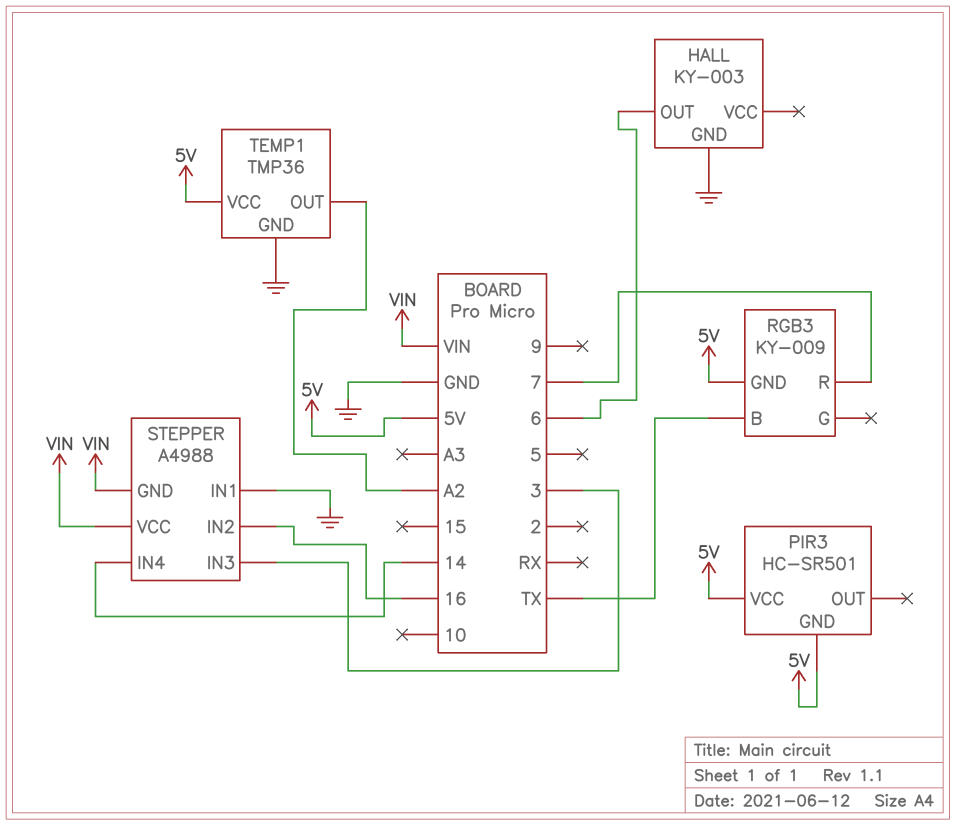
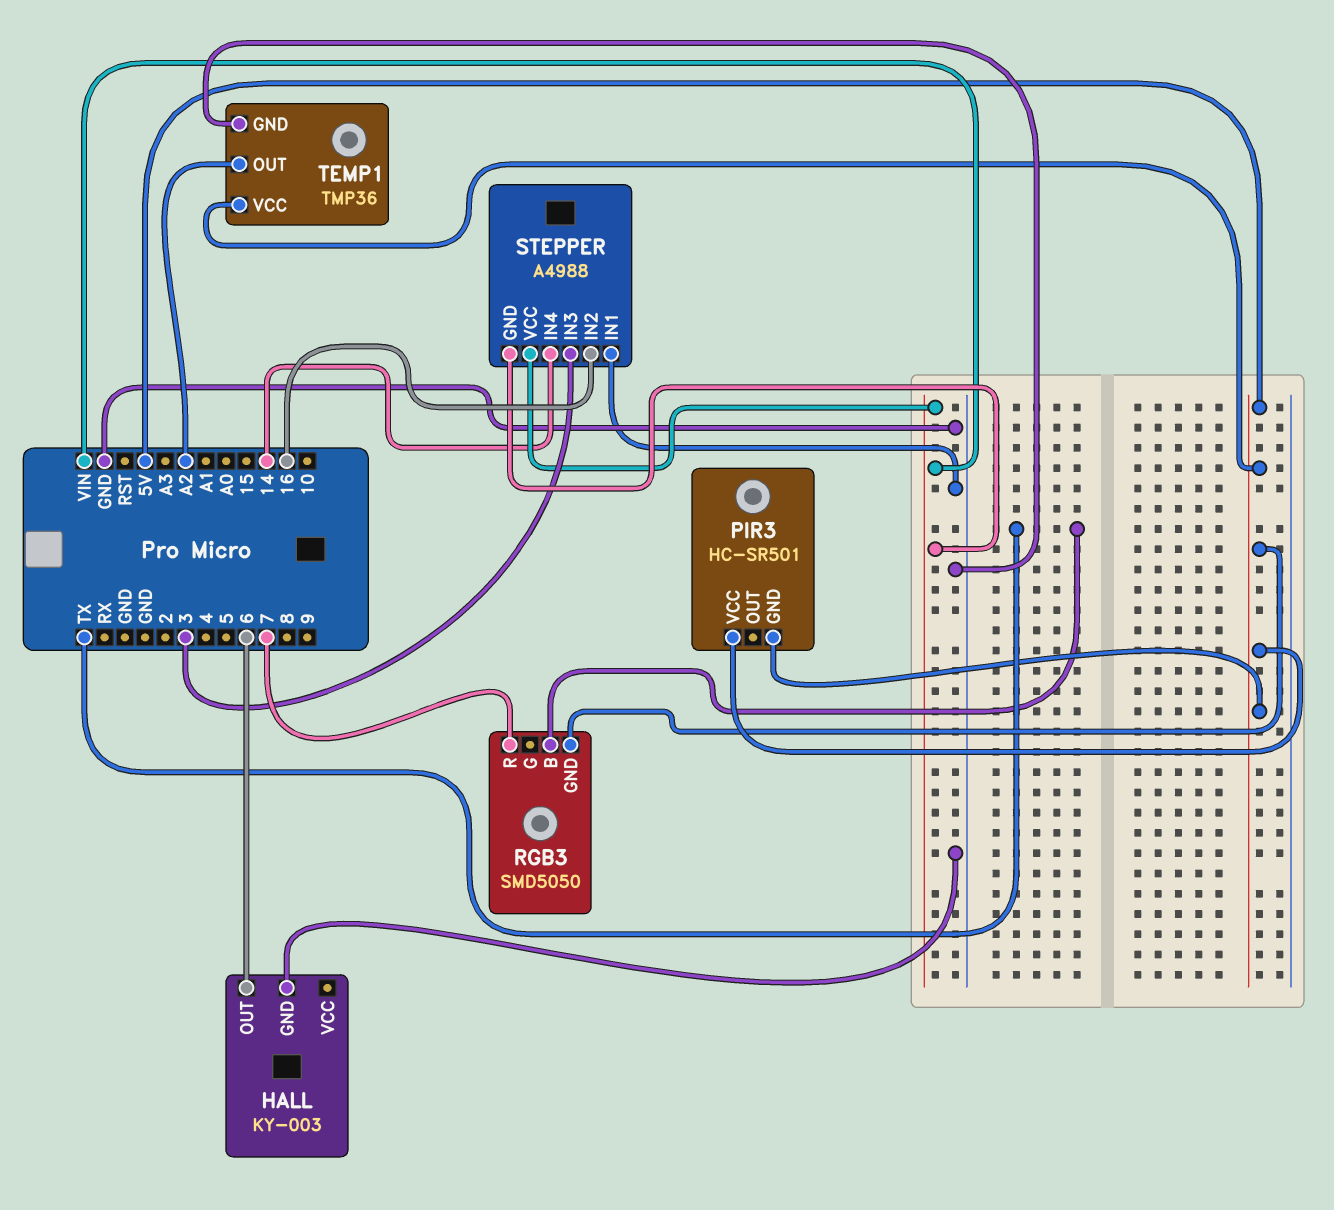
RGB3: KY-009 -> SMD5050

